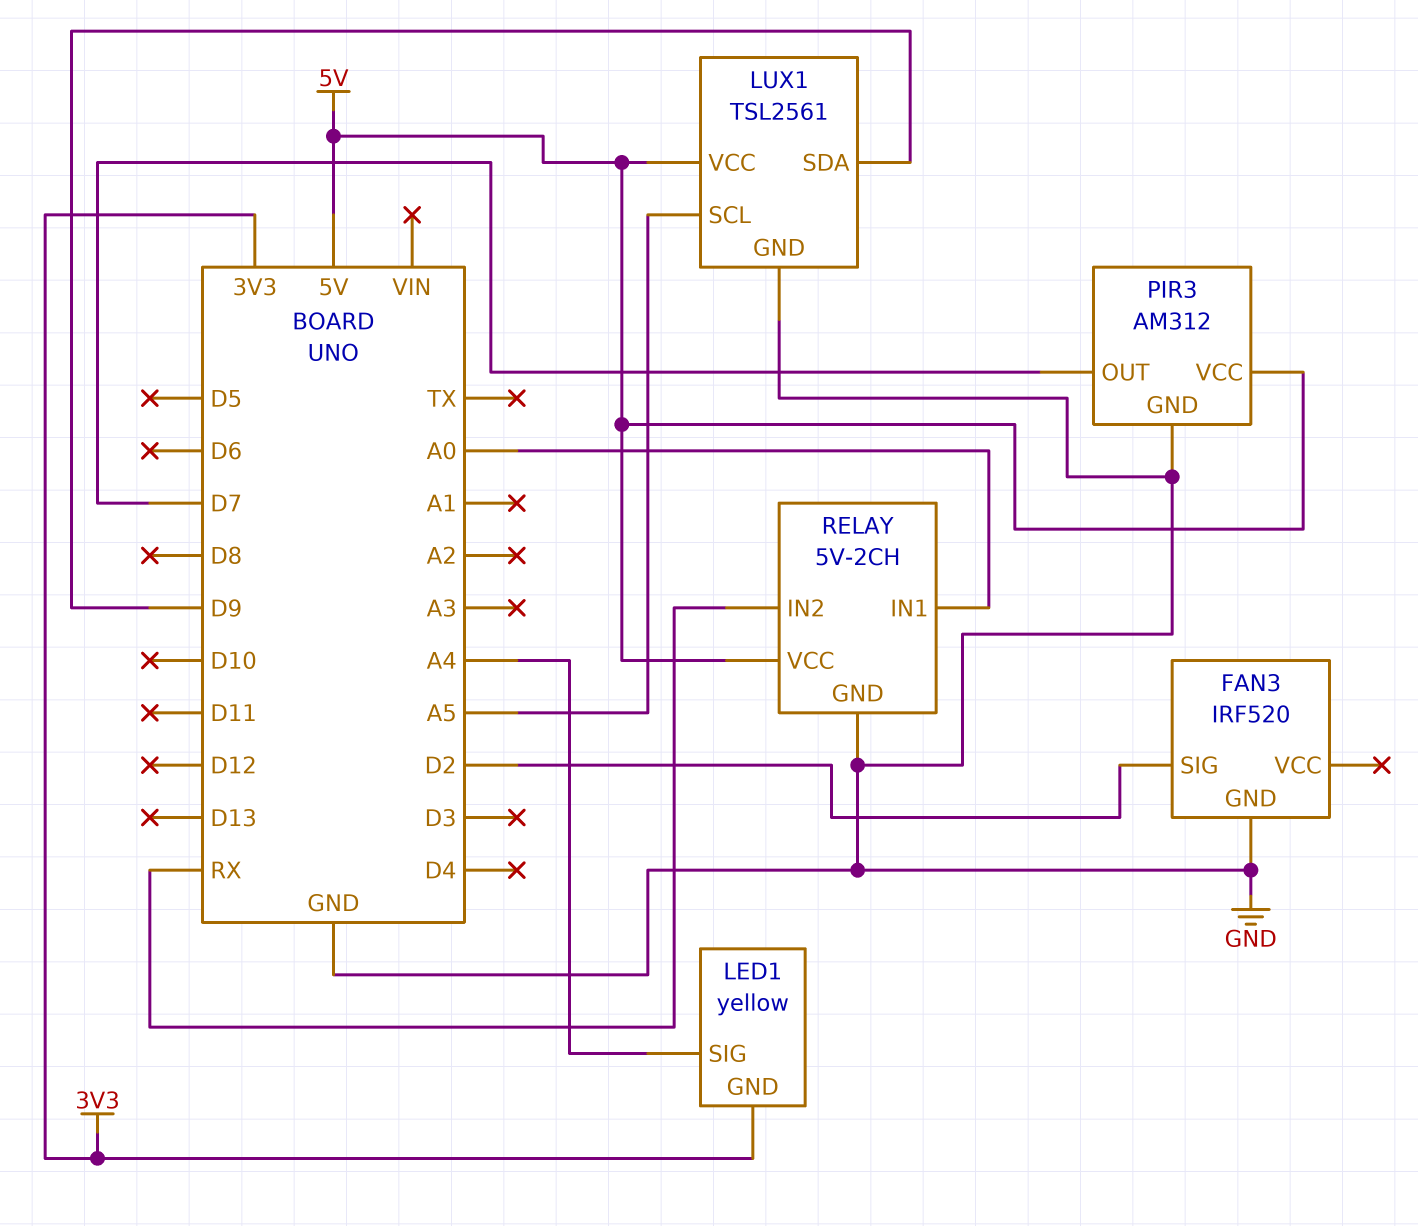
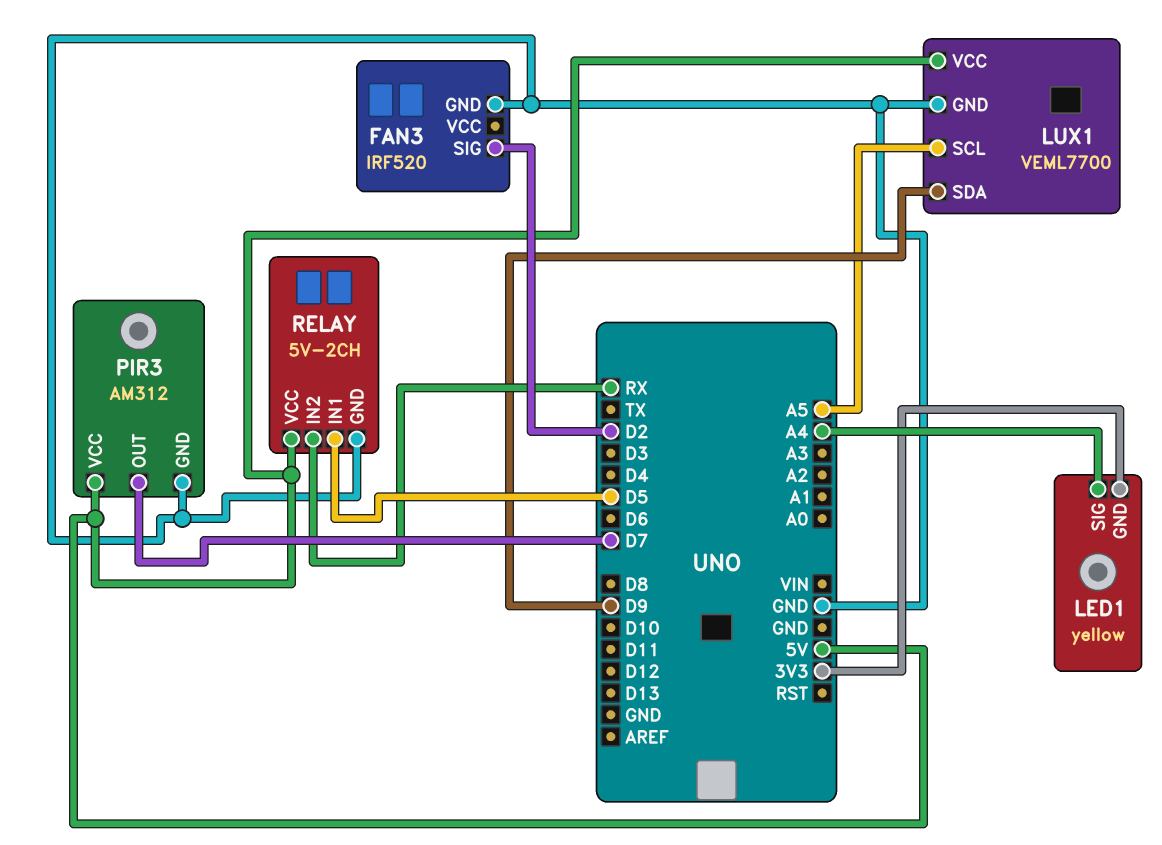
LUX1: TSL2561 -> VEML7700
RELAY pin IN1: A0 -> D5

